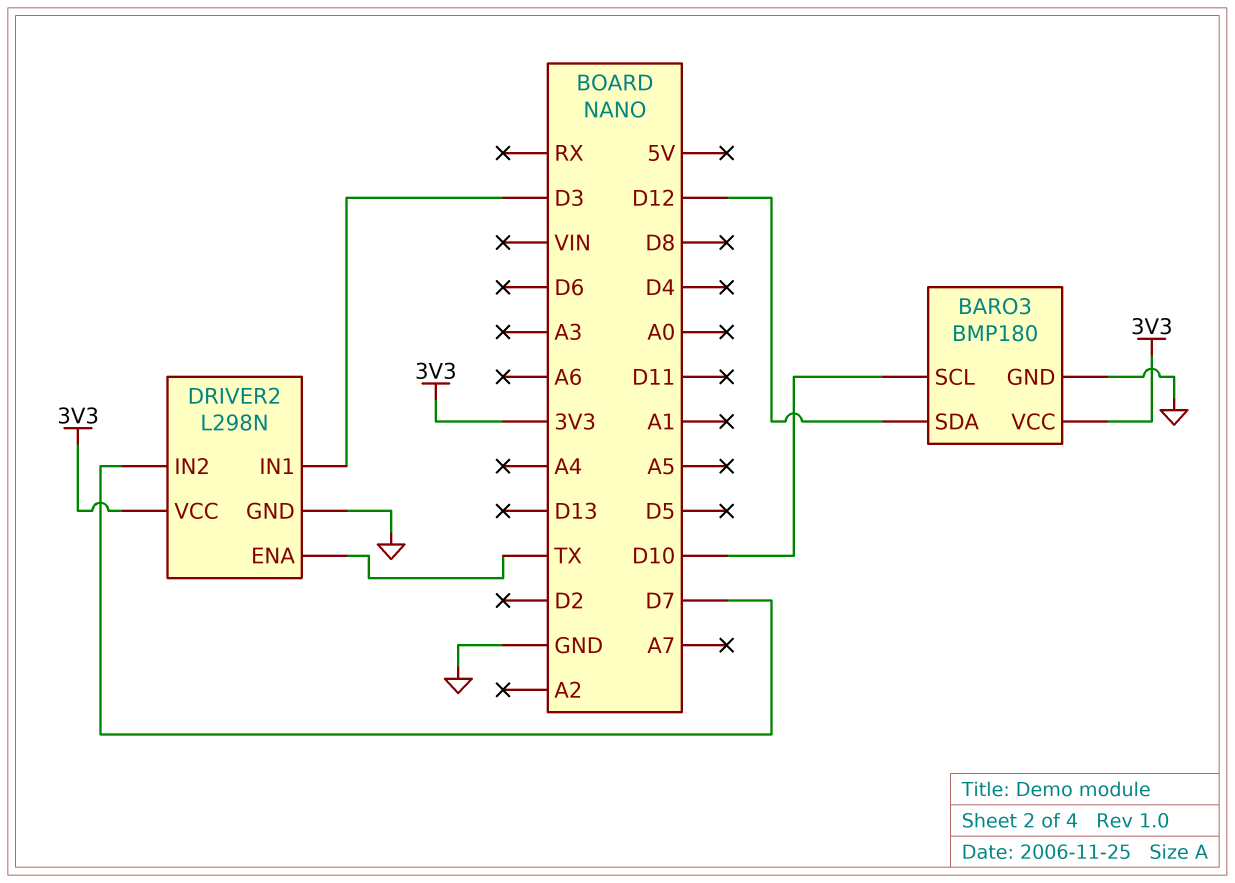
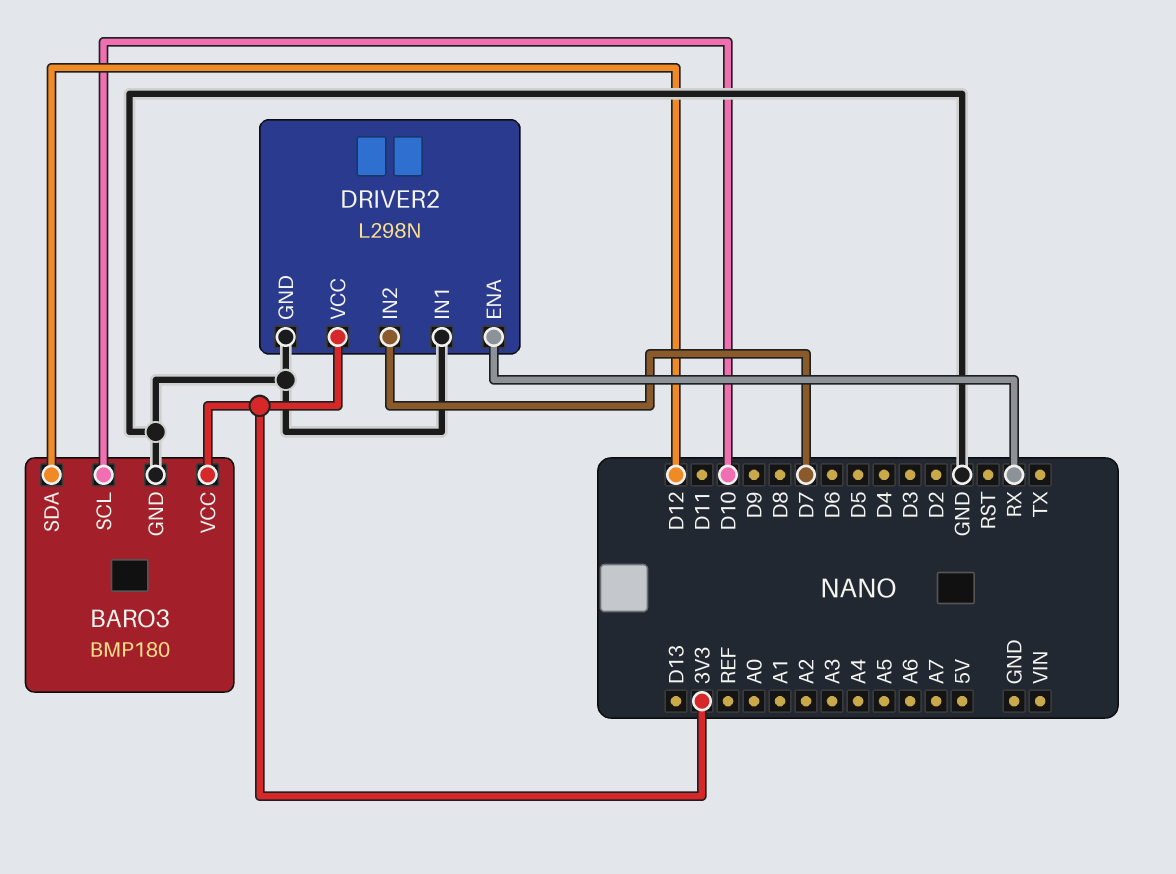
DRIVER2 pin ENA: TX -> RX
DRIVER2 pin IN1: D3 -> GND

